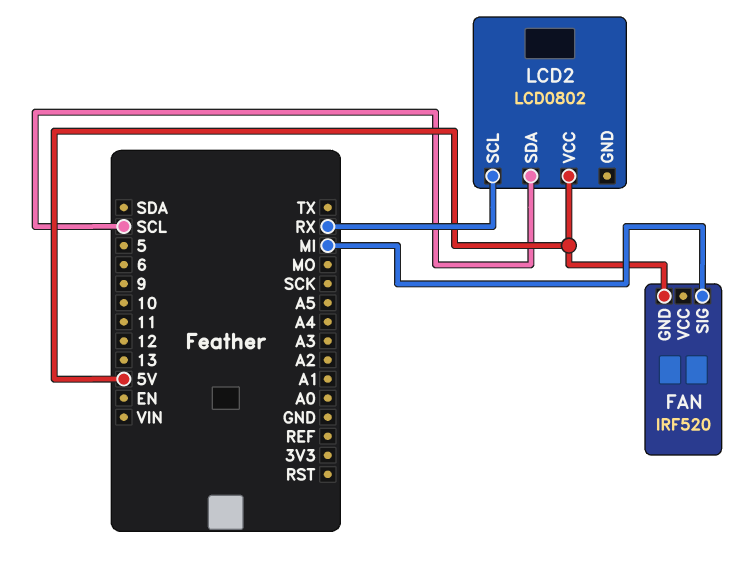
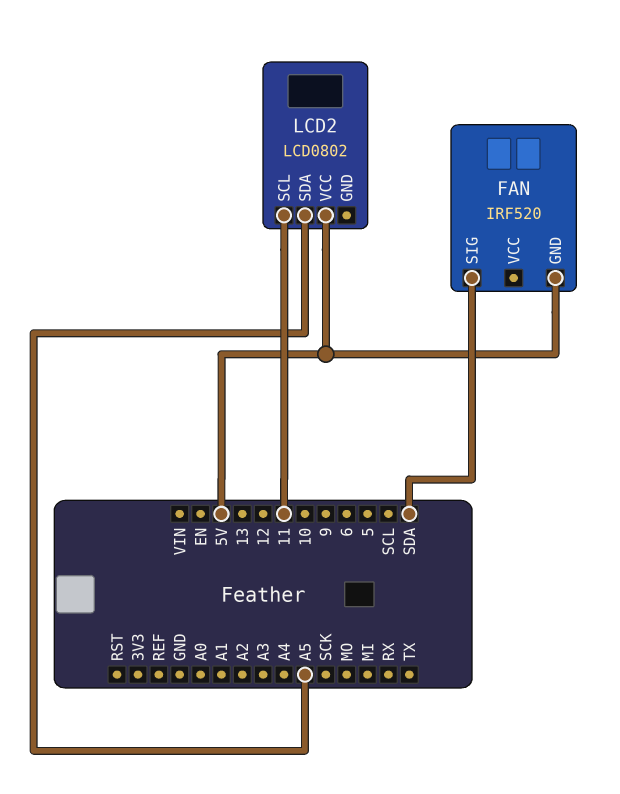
FAN pin SIG: MI -> SDA
LCD2 pin SCL: RX -> 11
LCD2 pin SDA: SCL -> A5

